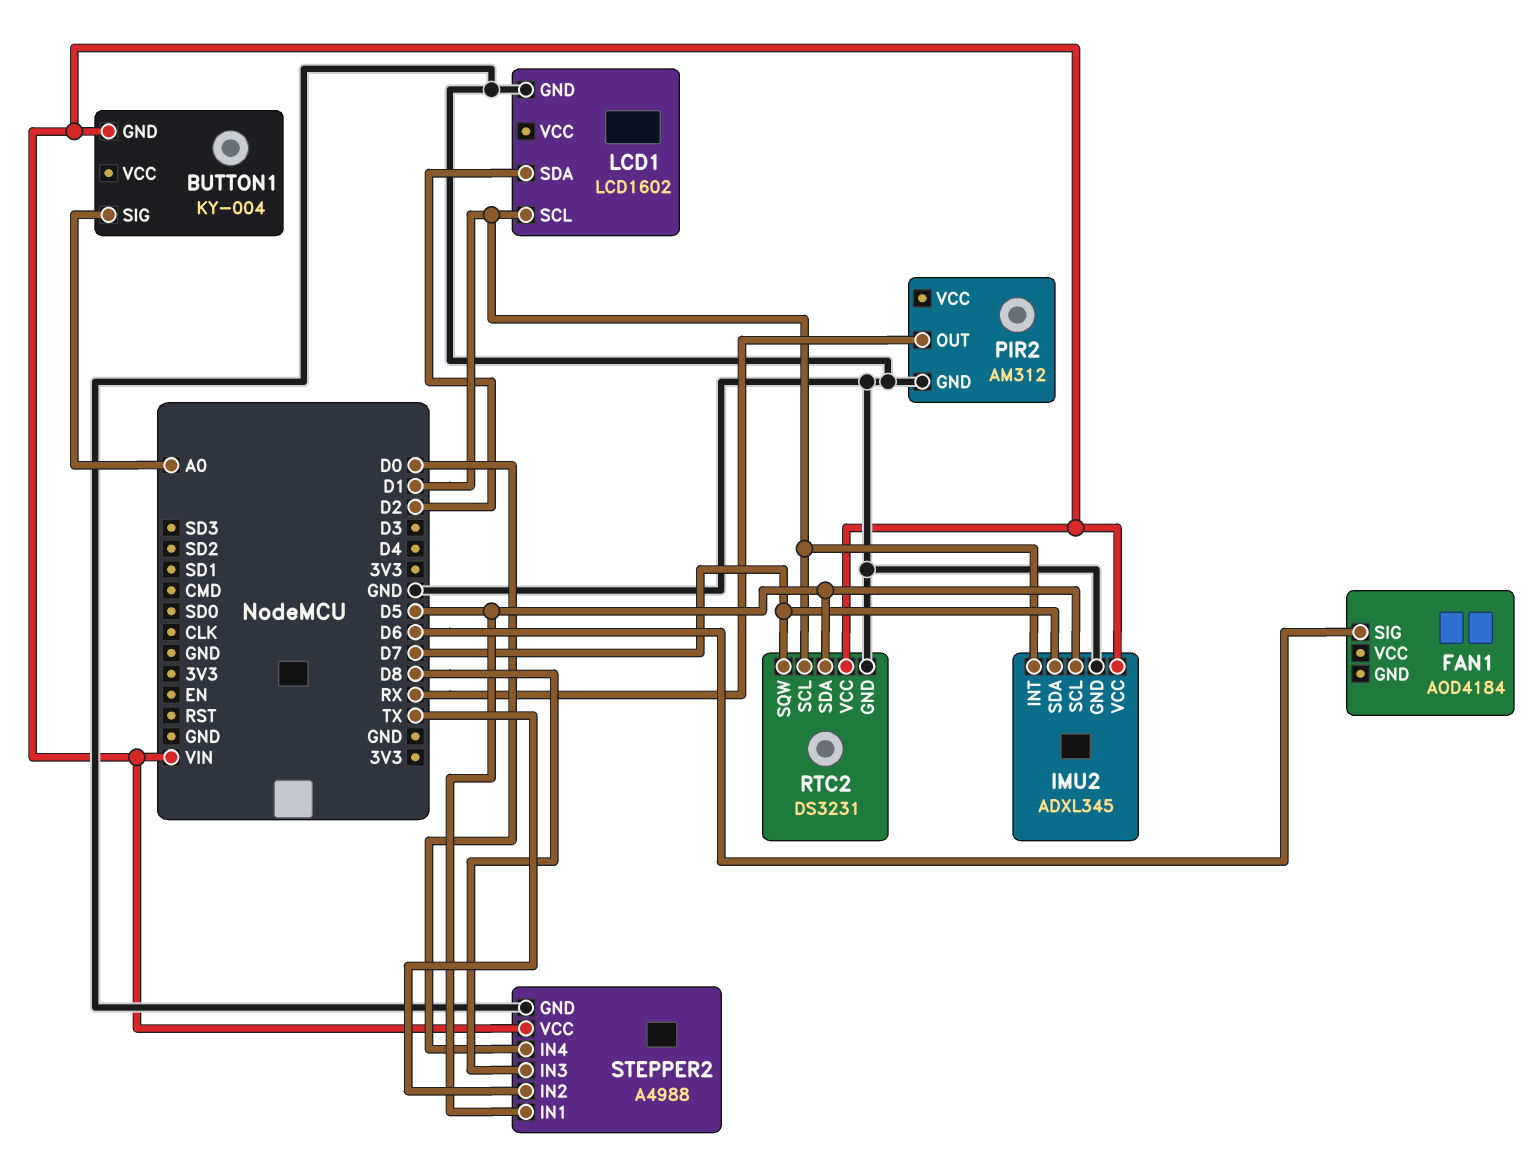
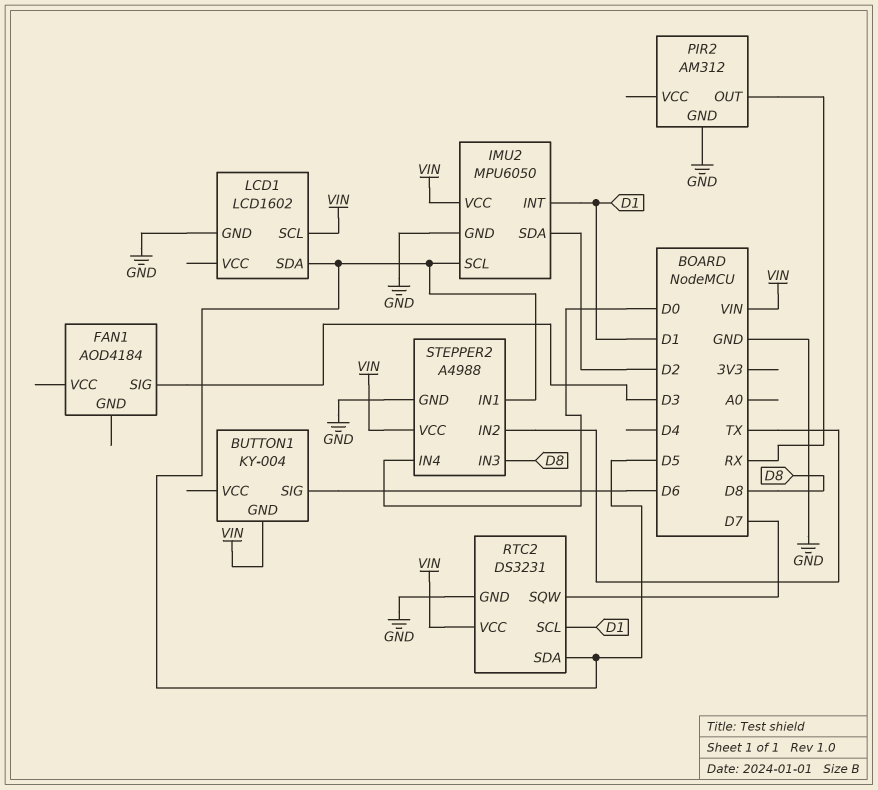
BUTTON1 pin SIG: A0 -> D6
FAN1 pin SIG: D6 -> D3
IMU2: ADXL345 -> MPU6050
IMU2 pin SDA: D7 -> D2
LCD1 pin SCL: D1 -> VIN
LCD1 pin SDA: D2 -> D5

